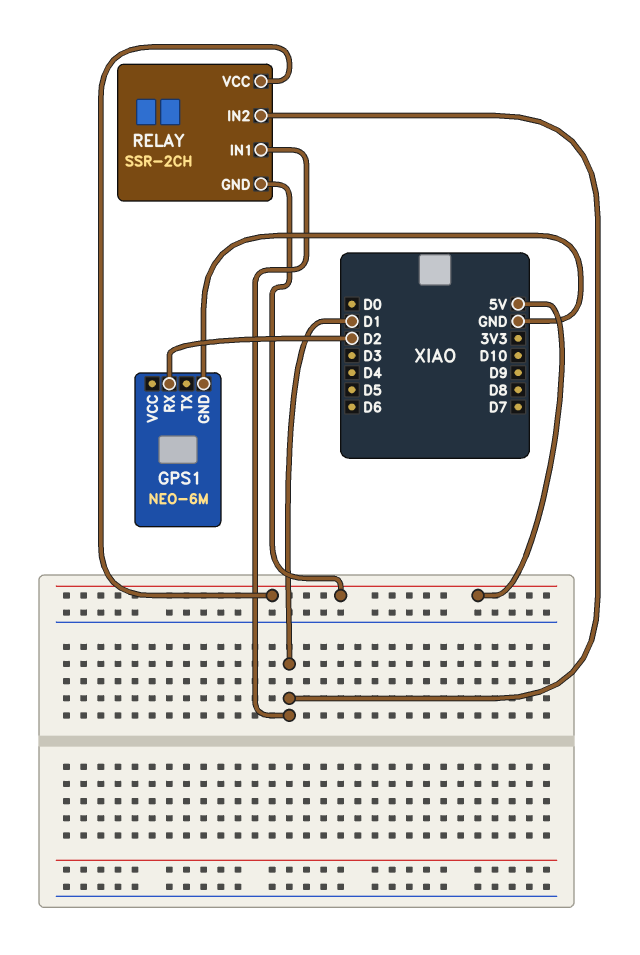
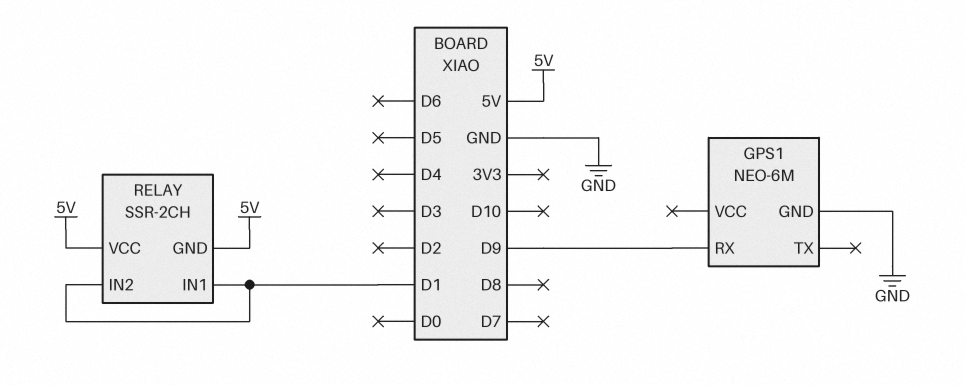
GPS1 pin RX: D2 -> D9

